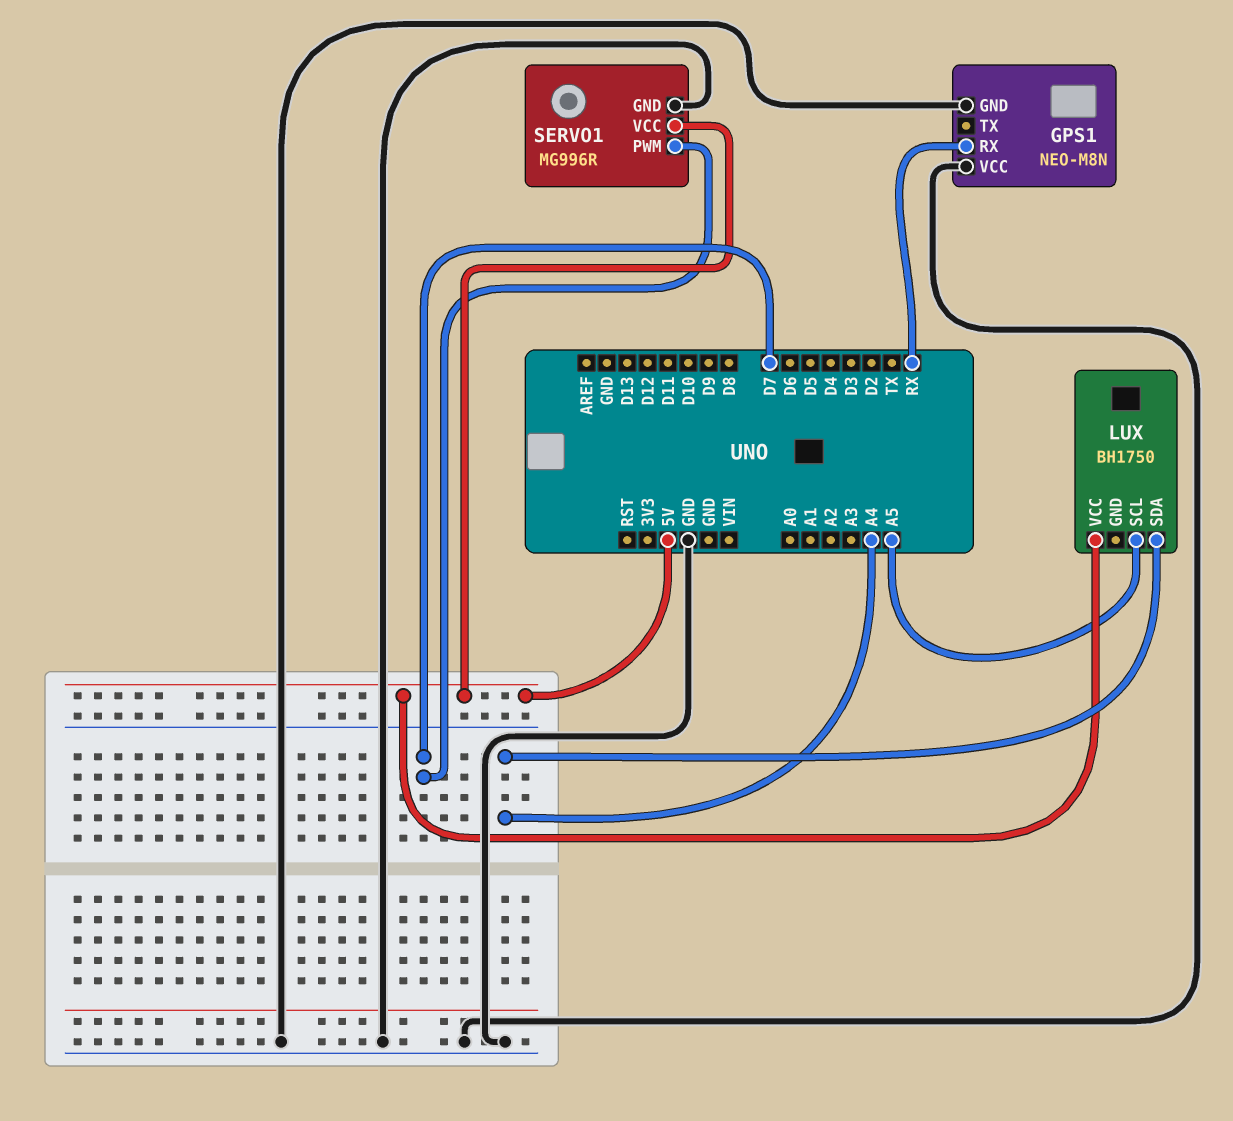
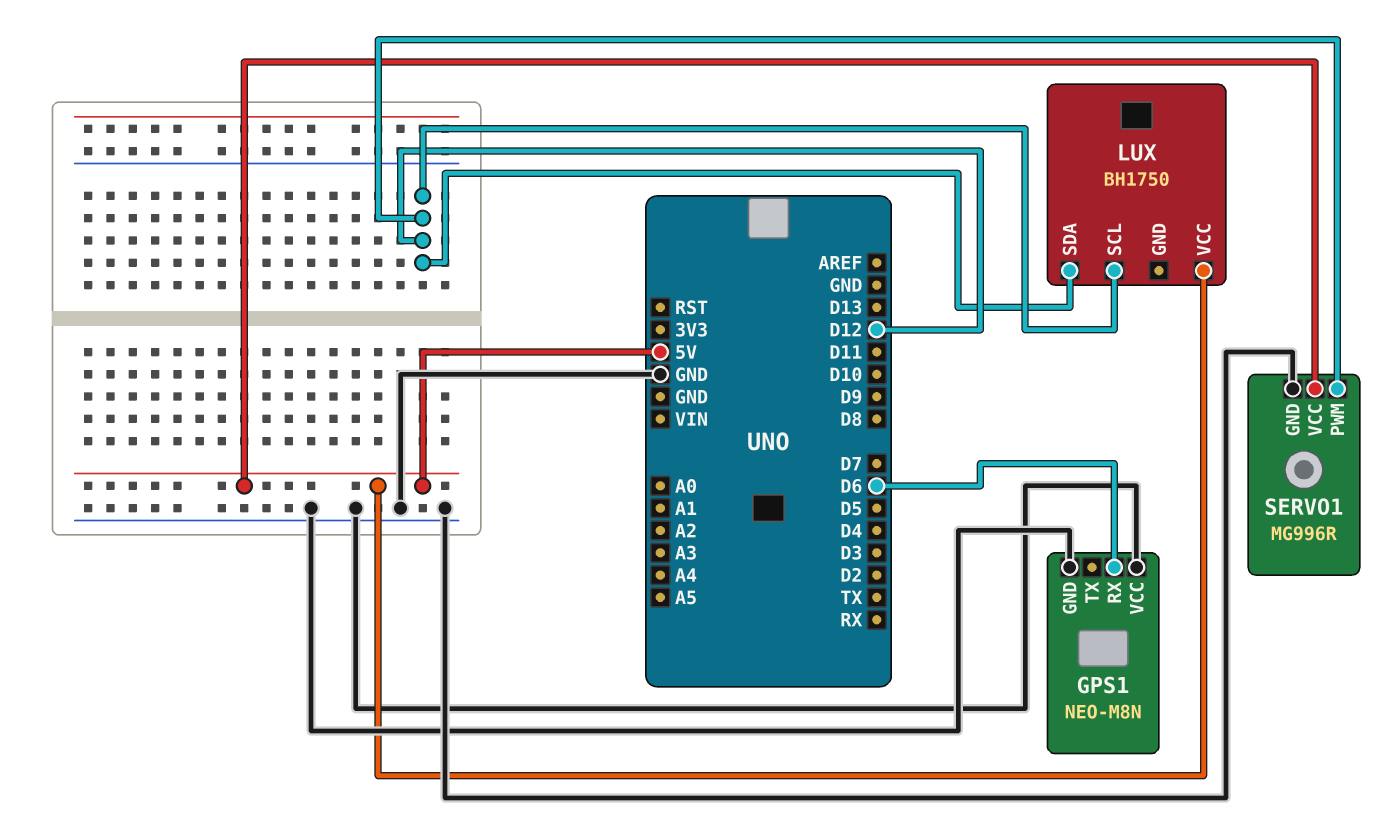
GPS1 pin RX: RX -> D6
LUX pin SCL: A5 -> D12
LUX pin SDA: A4 -> D12
SERVO1 pin PWM: D7 -> D12

